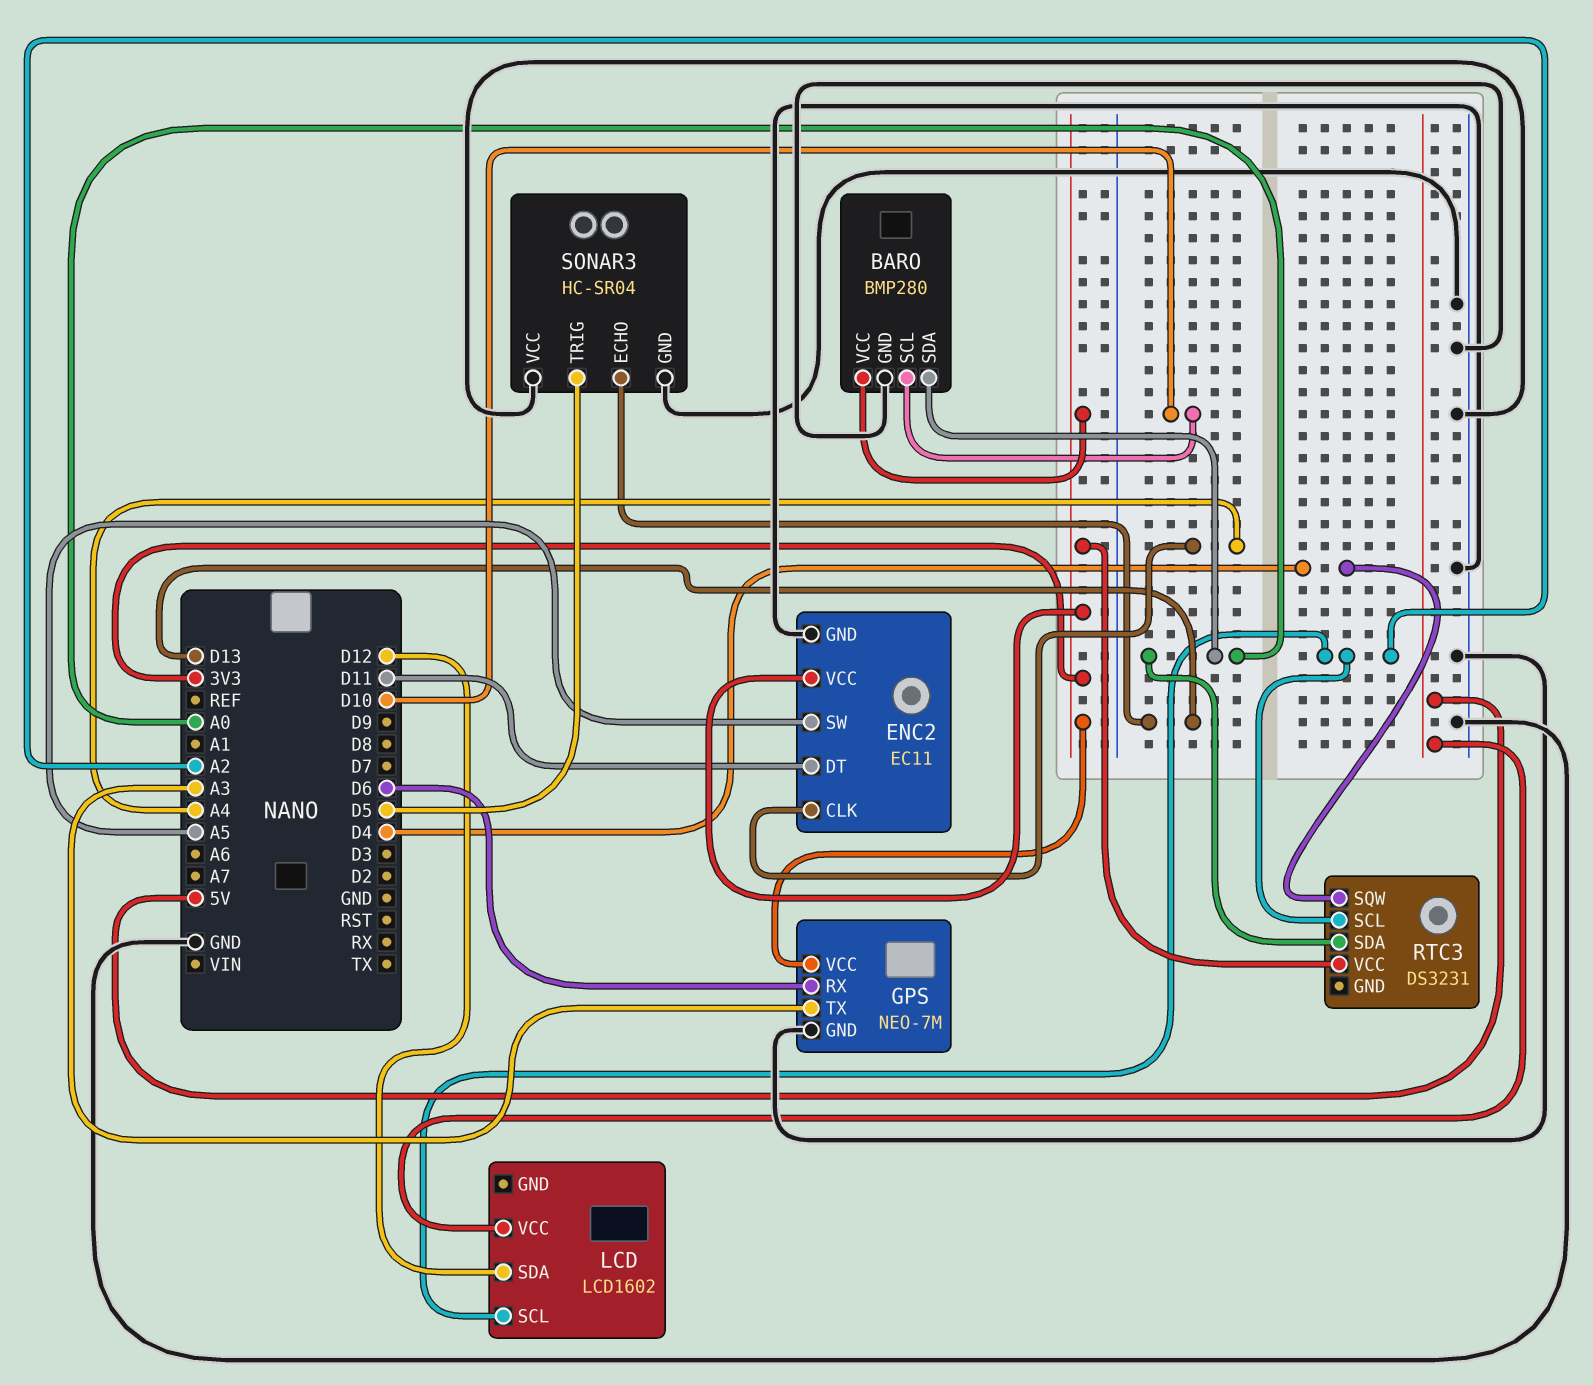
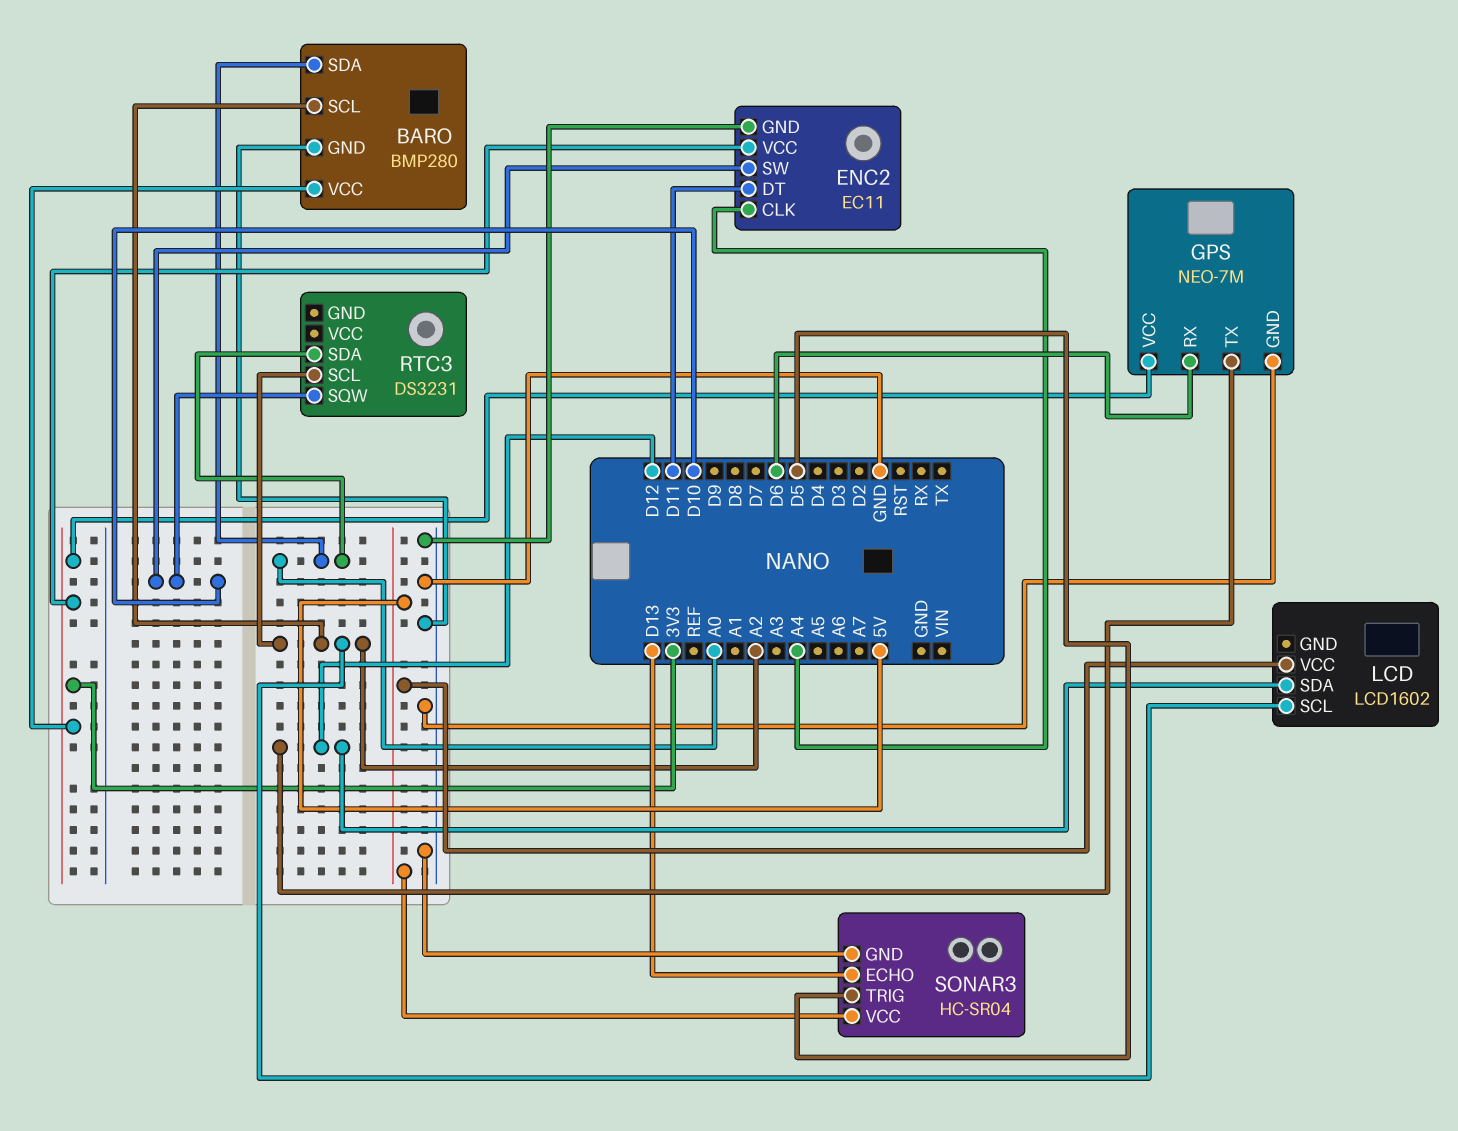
BARO pin SCL: D10 -> A2
ENC2 pin SW: A5 -> D10
GPS pin TX: A3 -> D12
RTC3 pin SQW: D4 -> D10
RTC3 pin VCC: 3V3 -> none
SONAR3 pin VCC: GND -> 5V

